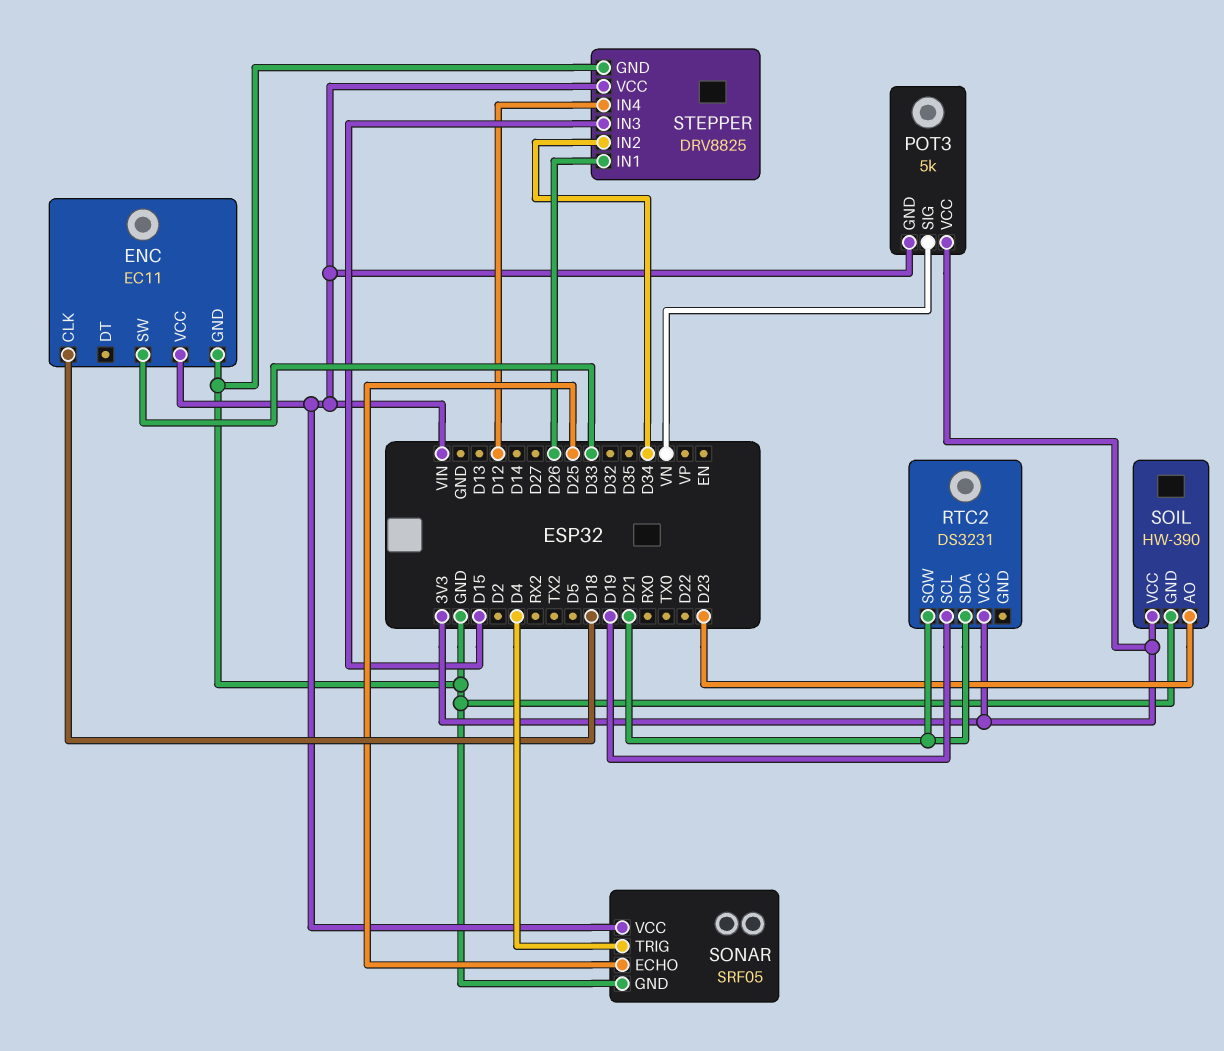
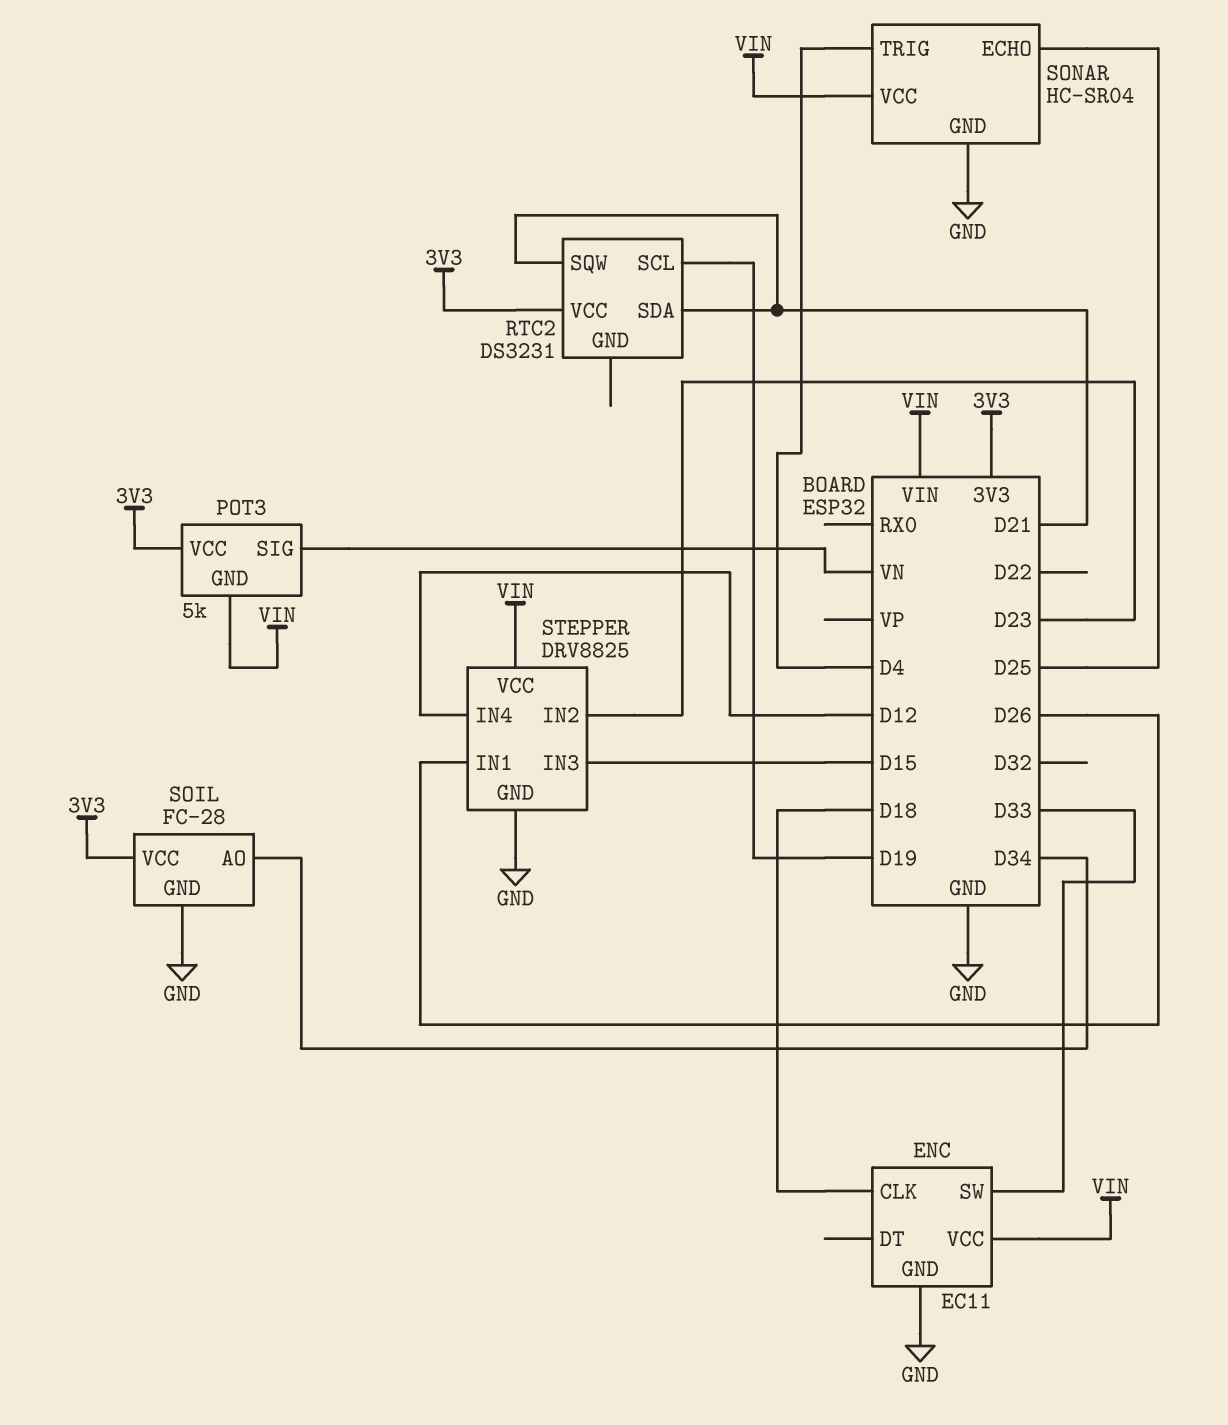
SOIL: HW-390 -> FC-28
SOIL pin AO: D23 -> D34
SONAR: SRF05 -> HC-SR04
STEPPER pin IN2: D34 -> D23

